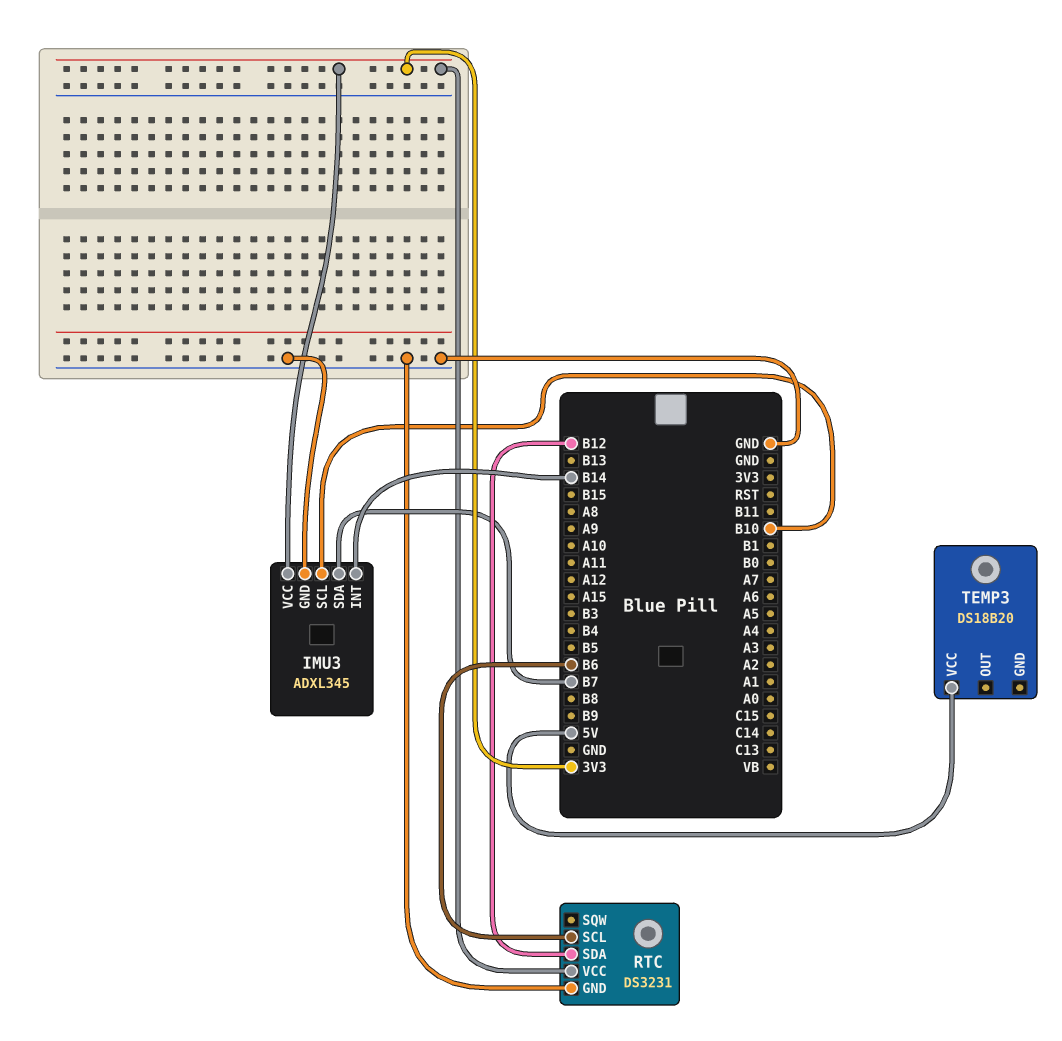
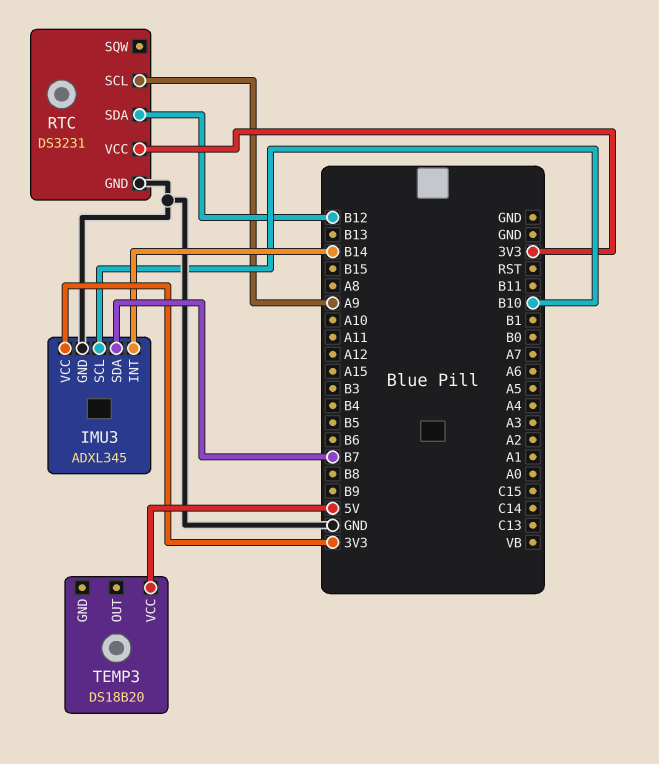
RTC pin SCL: B6 -> A9

